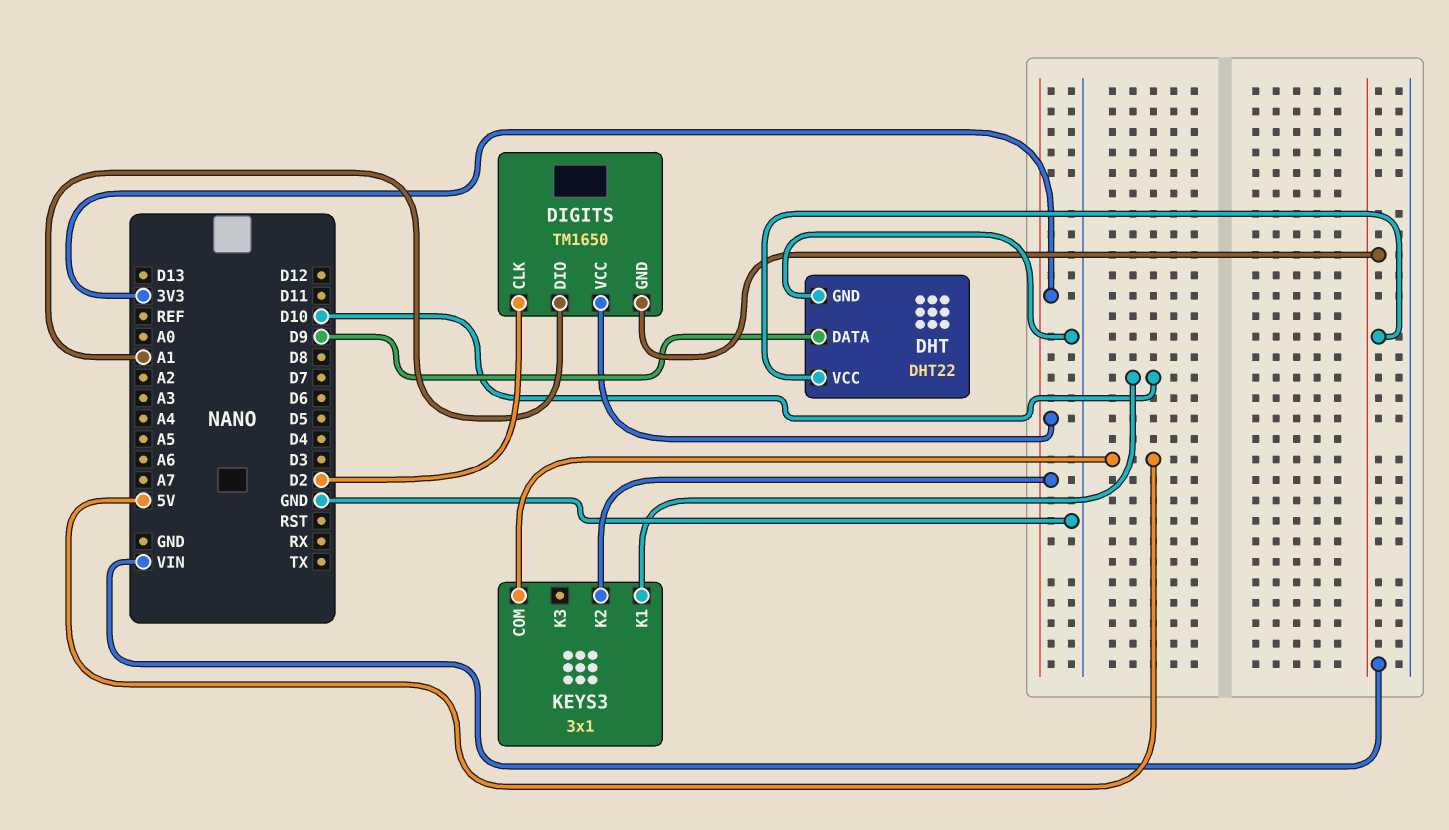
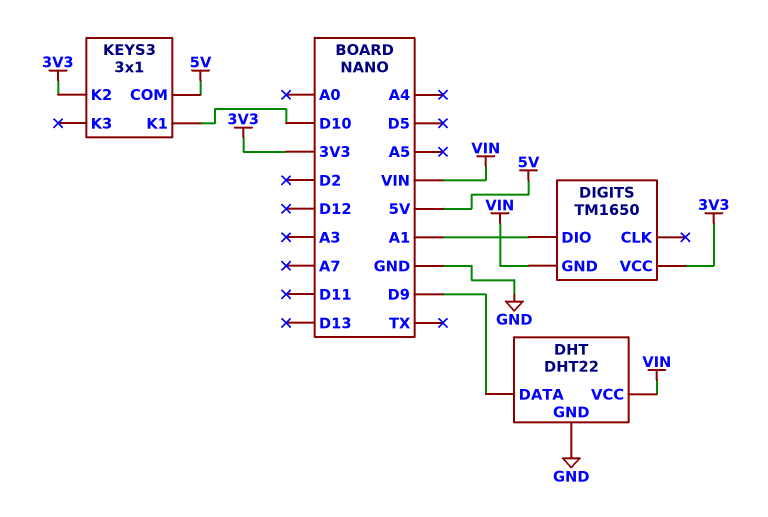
DIGITS pin CLK: D2 -> none

